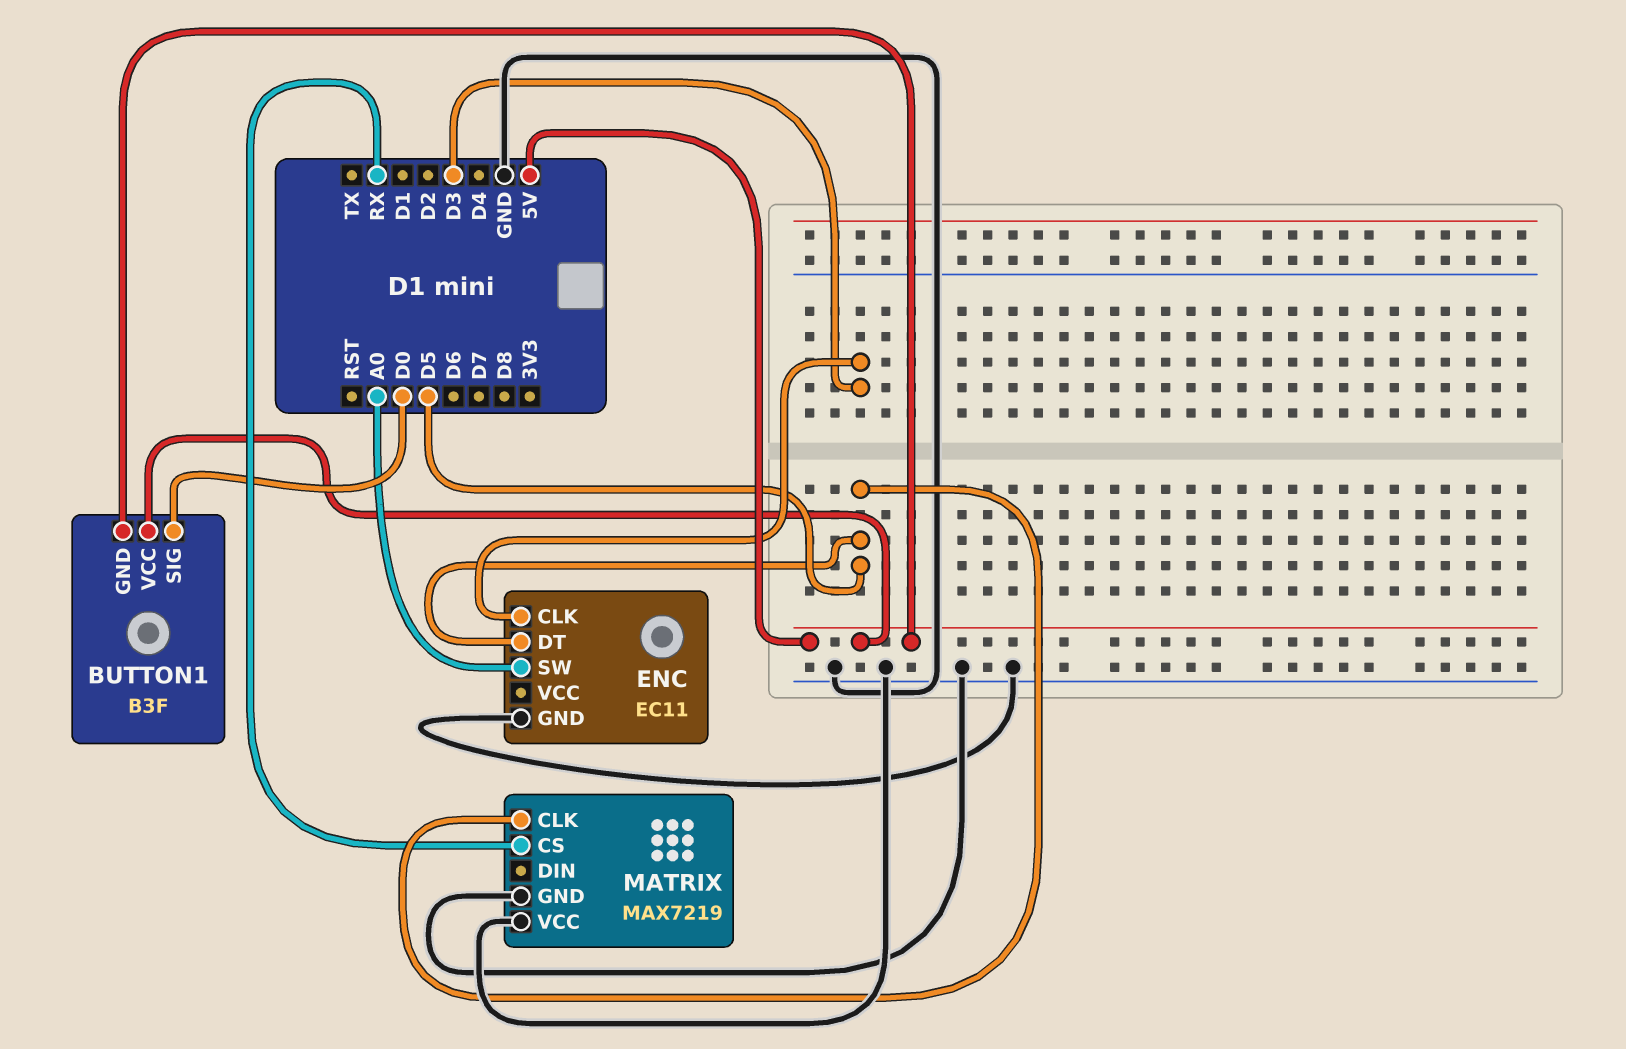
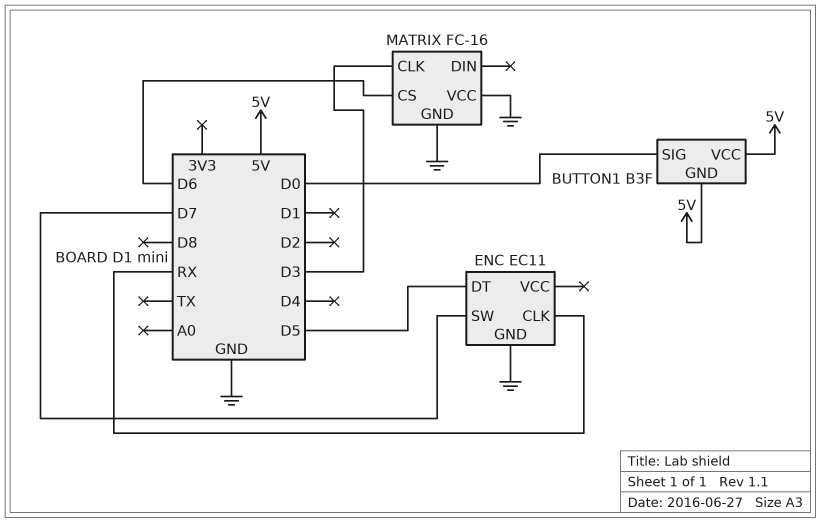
ENC pin CLK: D3 -> RX
ENC pin SW: A0 -> D7
MATRIX: MAX7219 -> FC-16
MATRIX pin CLK: D5 -> D3
MATRIX pin CS: RX -> D6

